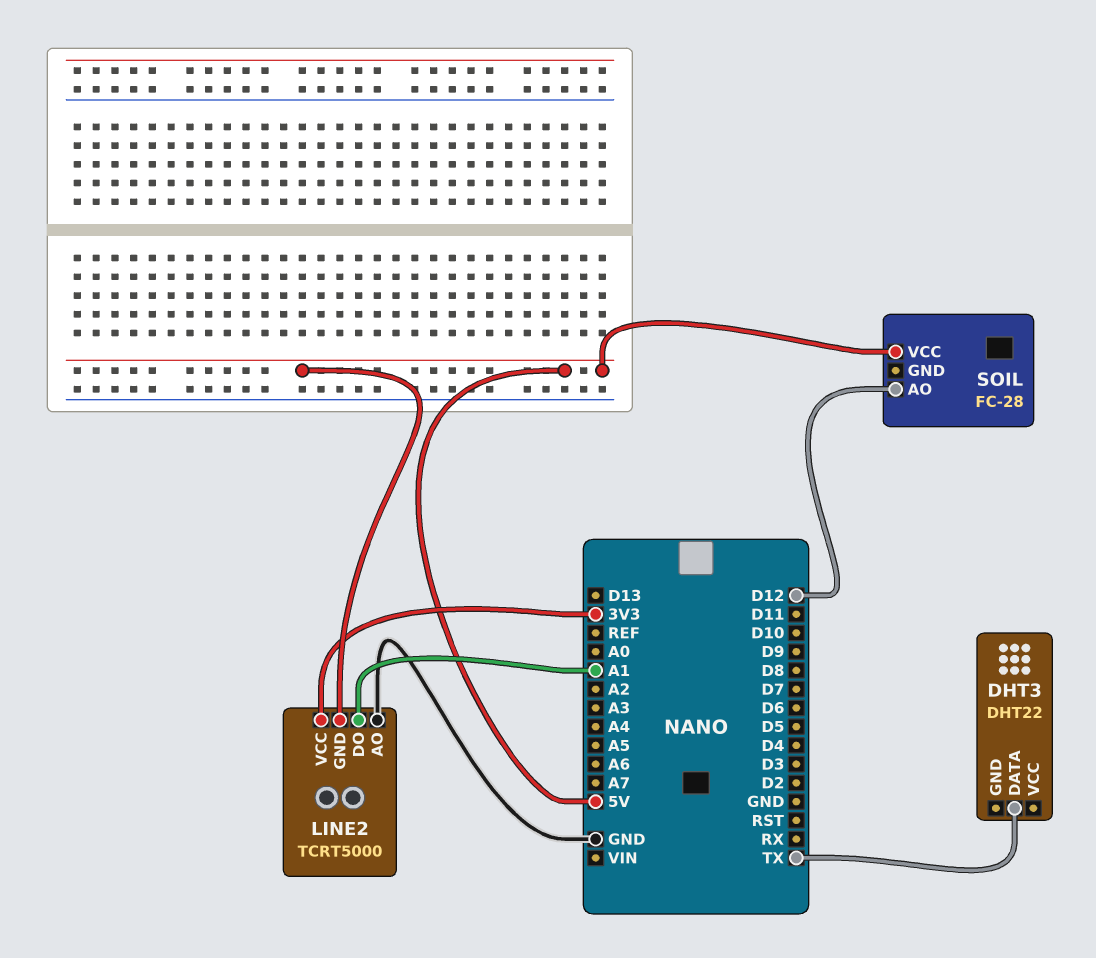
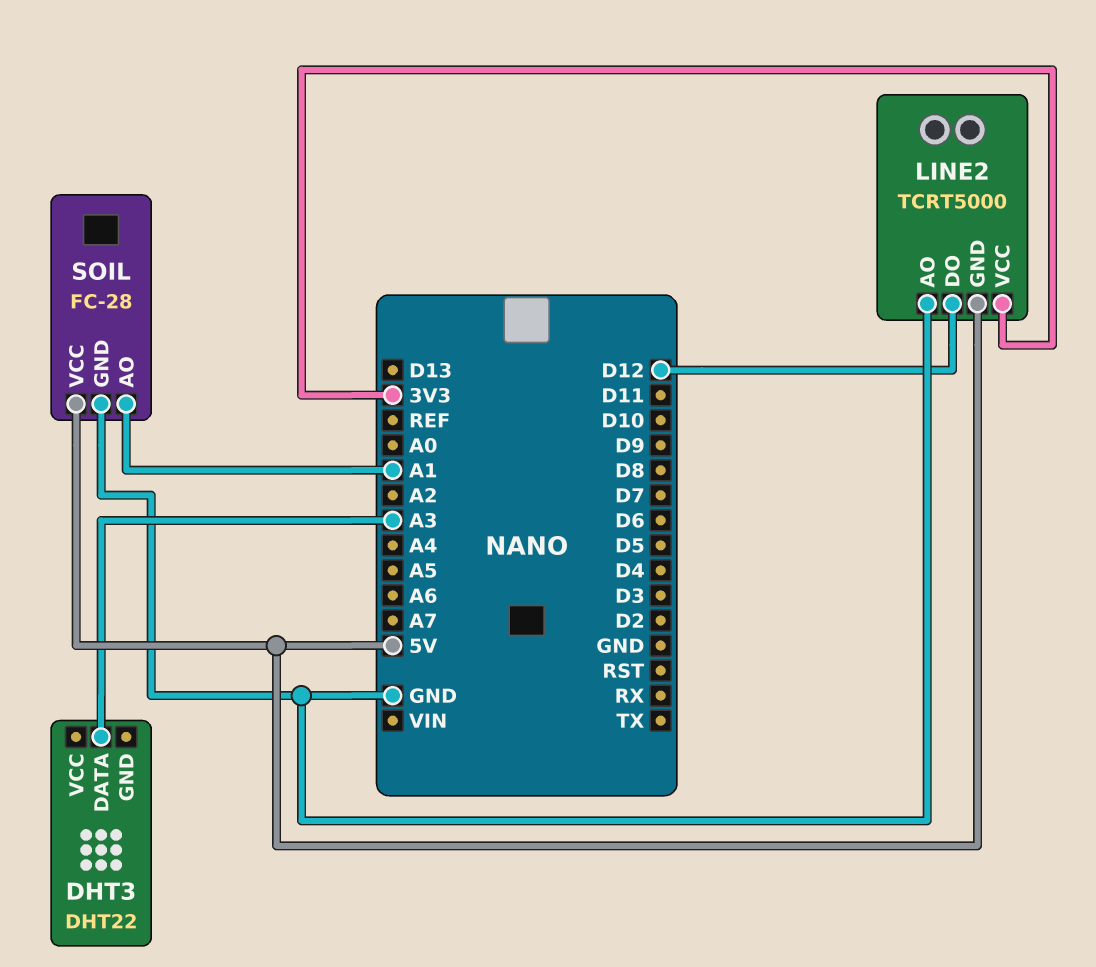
DHT3 pin DATA: TX -> A3
LINE2 pin DO: A1 -> D12
SOIL pin AO: D12 -> A1
SOIL pin GND: none -> GND

